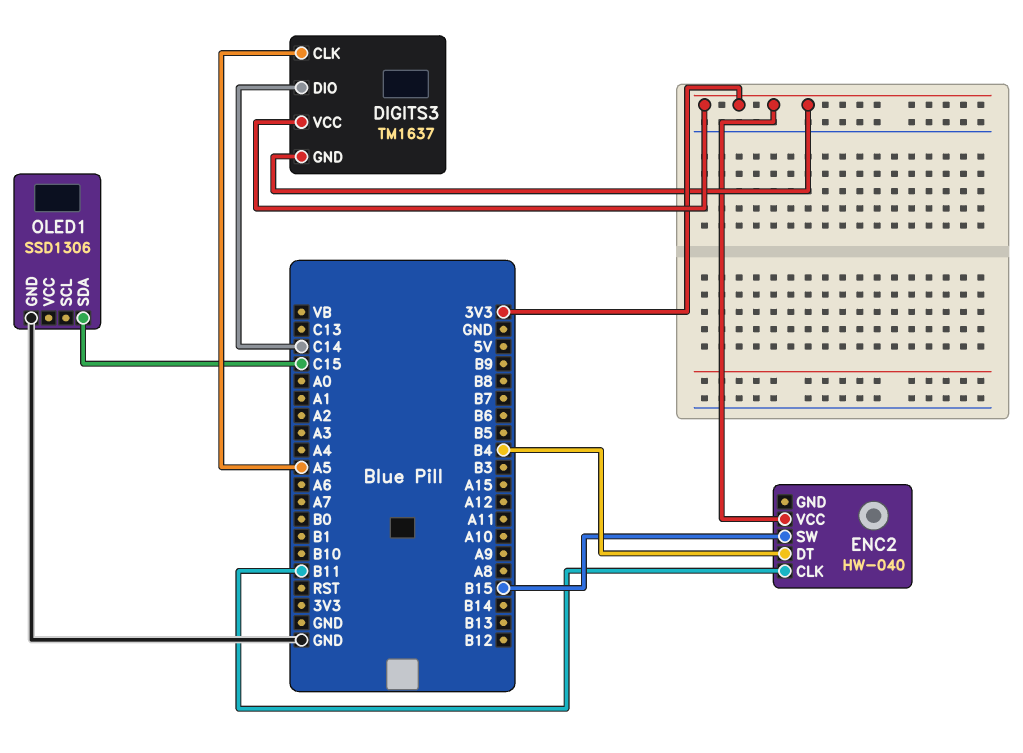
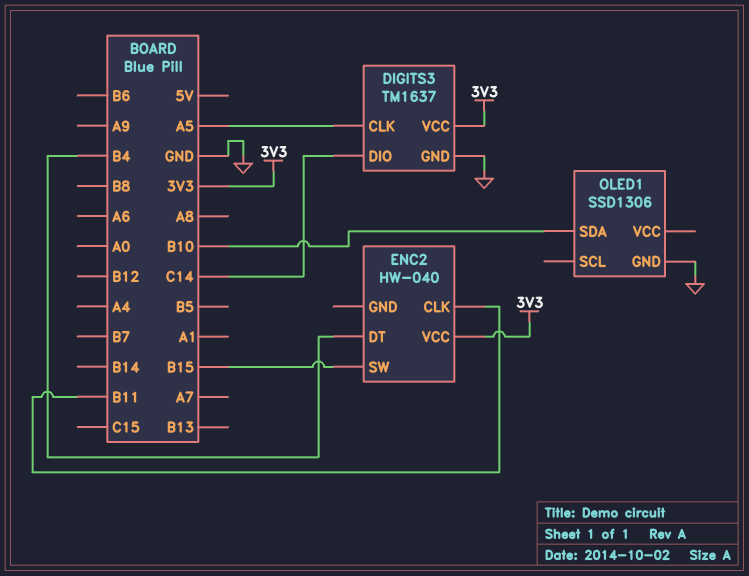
DIGITS3 pin GND: 3V3 -> GND
OLED1 pin SDA: C15 -> B10

